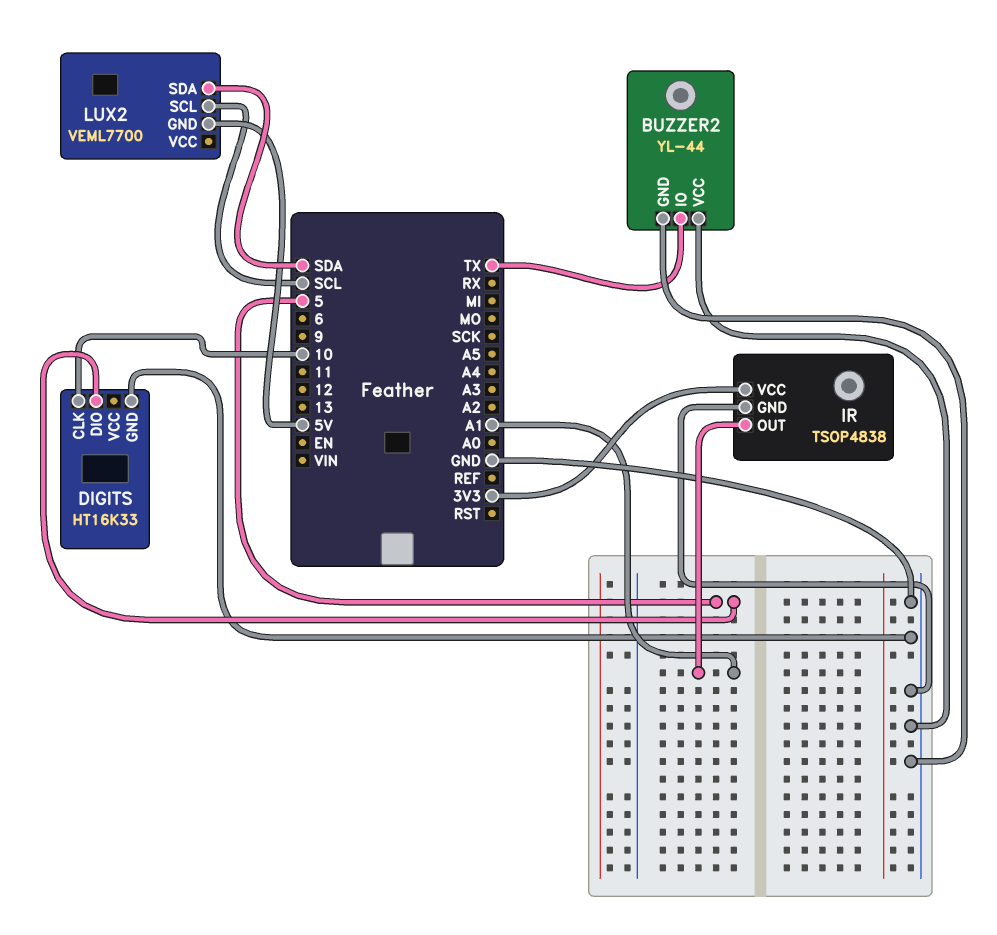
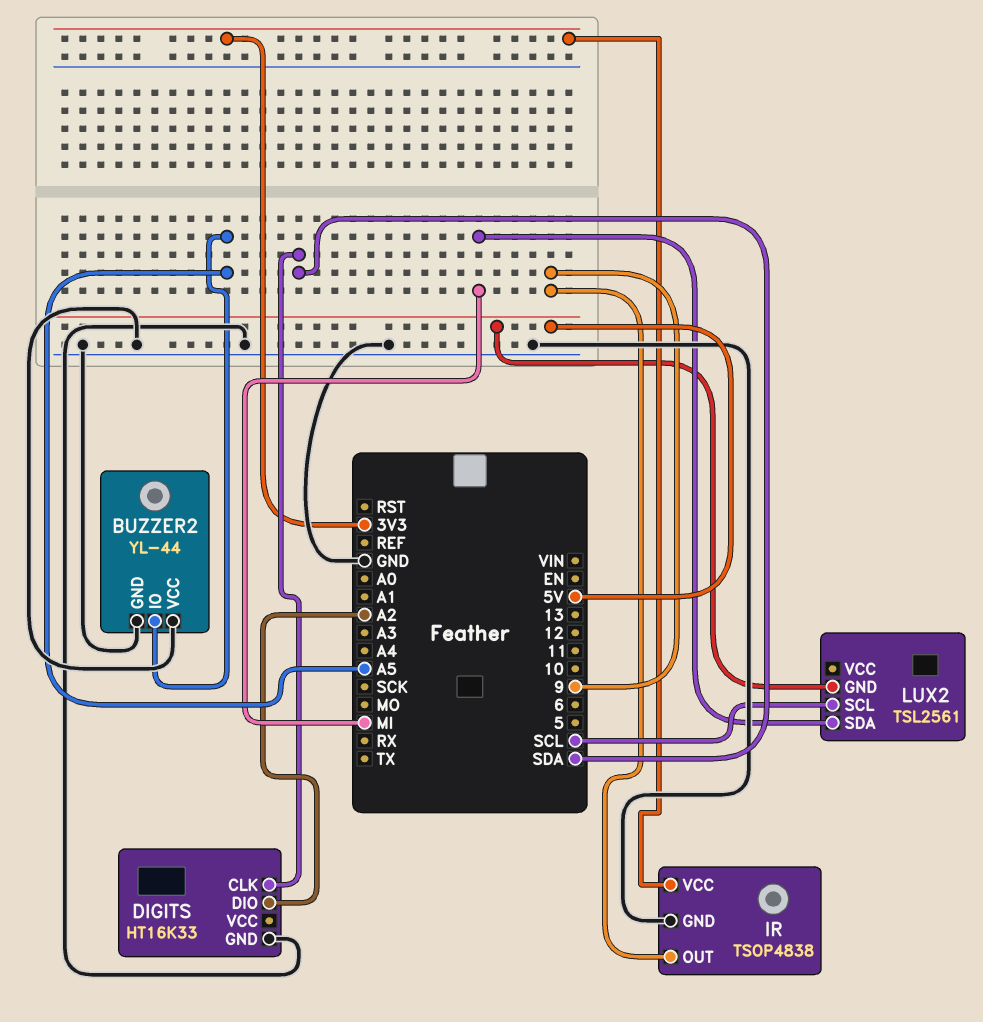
BUZZER2 pin IO: TX -> A5
DIGITS pin CLK: 10 -> SDA
DIGITS pin DIO: 5 -> A2
IR pin OUT: A1 -> 9
LUX2: VEML7700 -> TSL2561
LUX2 pin SDA: SDA -> MI

